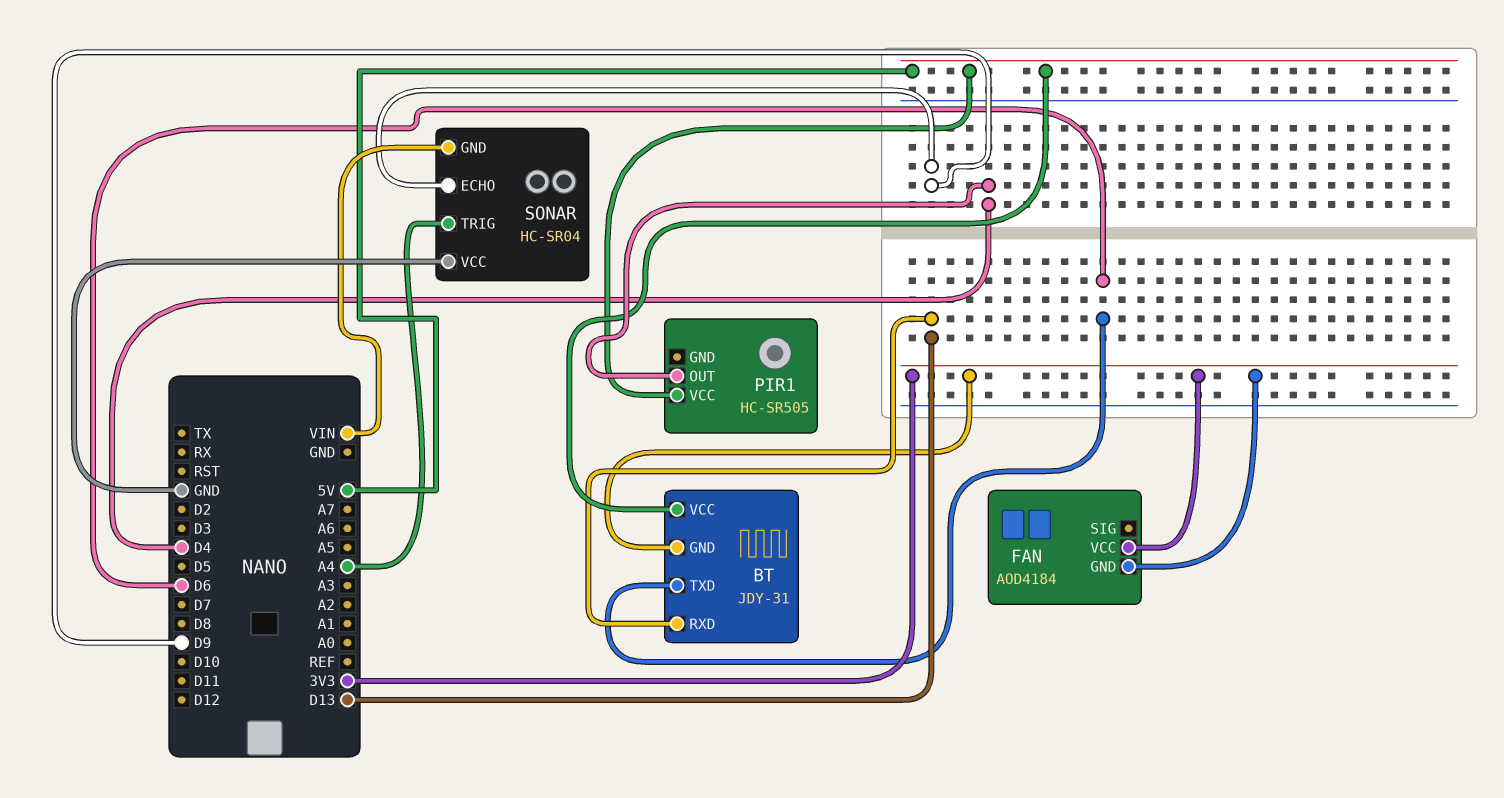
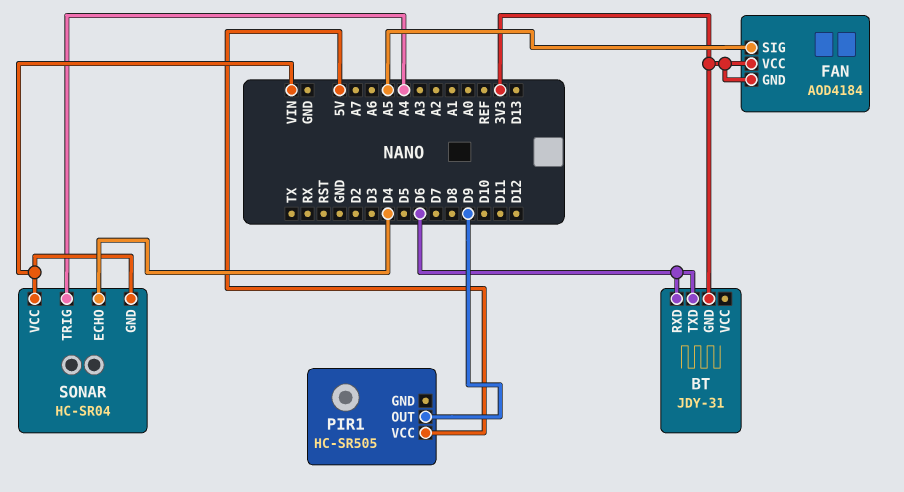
BT pin RXD: D13 -> D6
BT pin VCC: 5V -> none
FAN pin SIG: none -> A5
PIR1 pin OUT: D4 -> D9
SONAR pin ECHO: D9 -> D4
SONAR pin VCC: GND -> VIN

